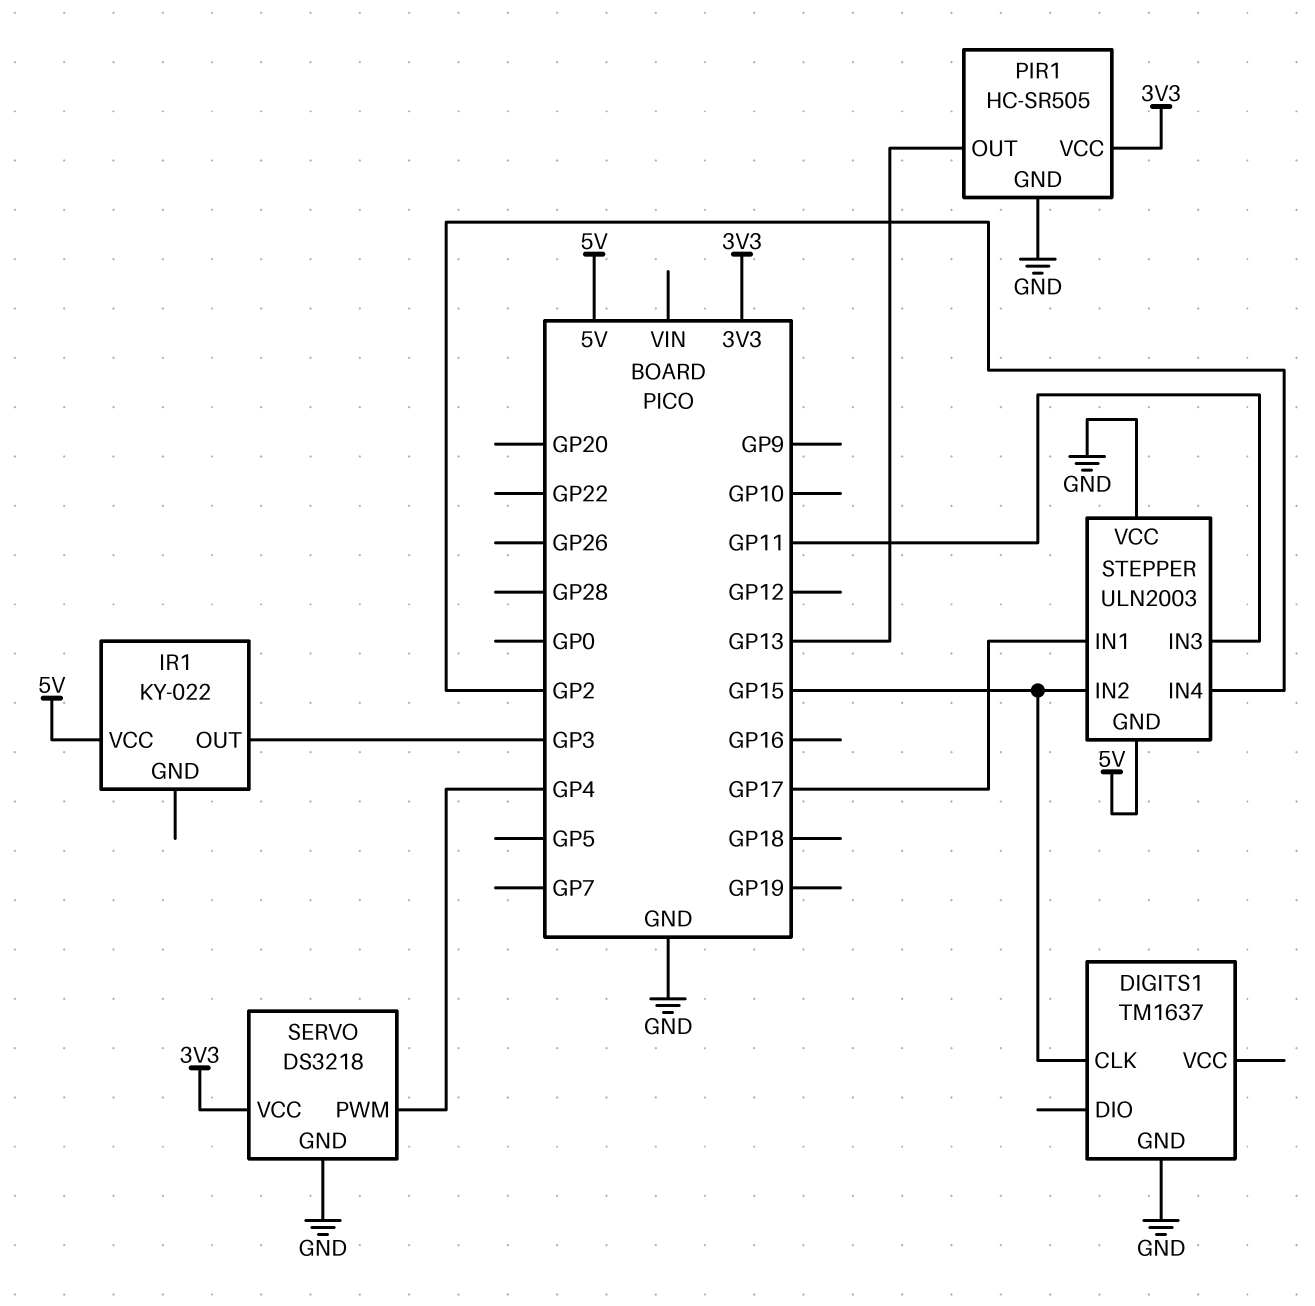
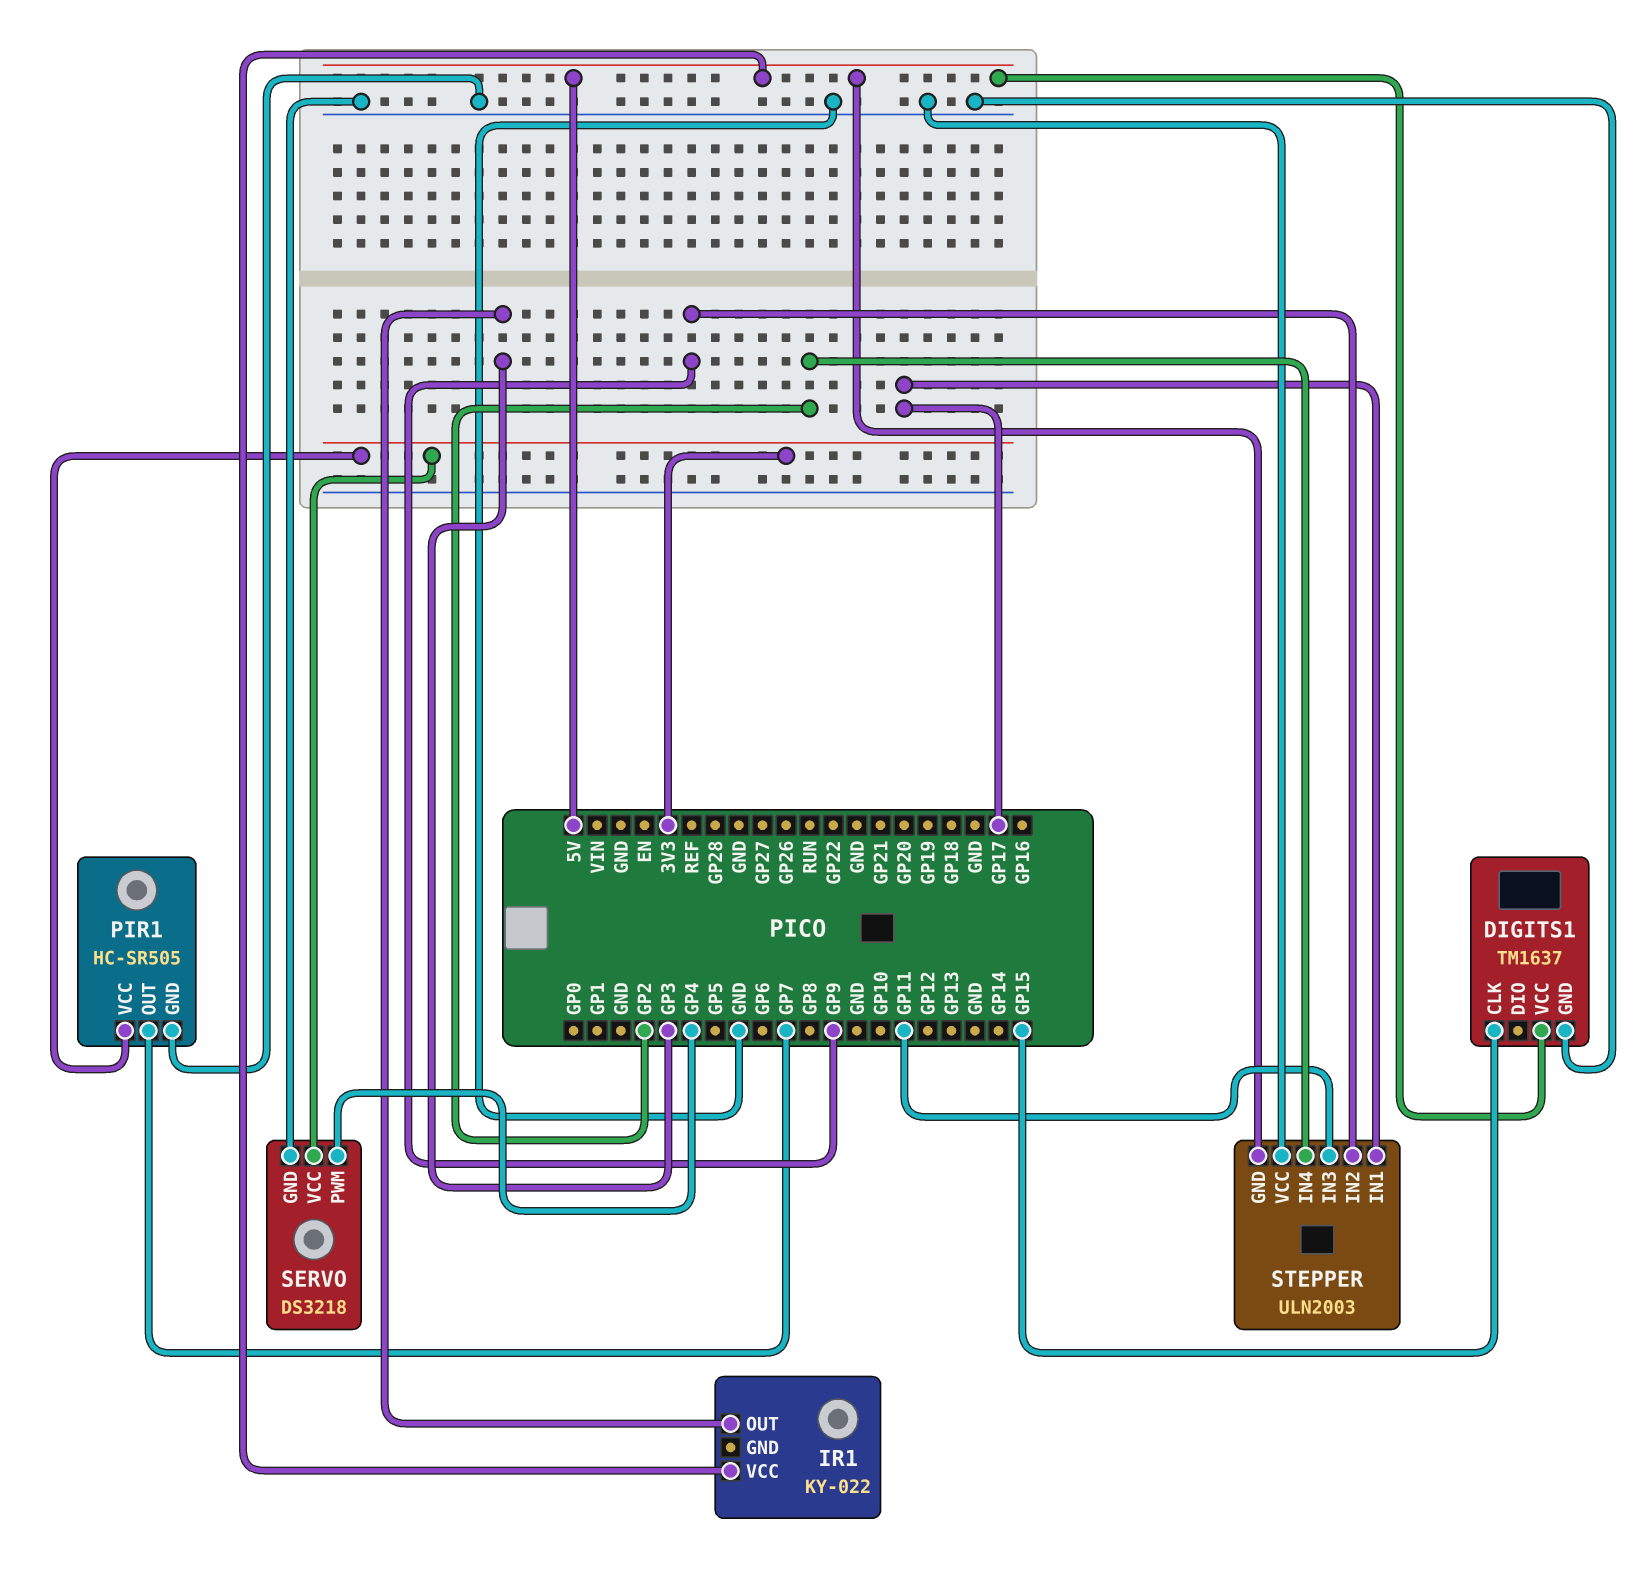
DIGITS1 pin VCC: none -> 5V
PIR1 pin OUT: GP13 -> GP7
STEPPER pin IN2: GP15 -> GP9

